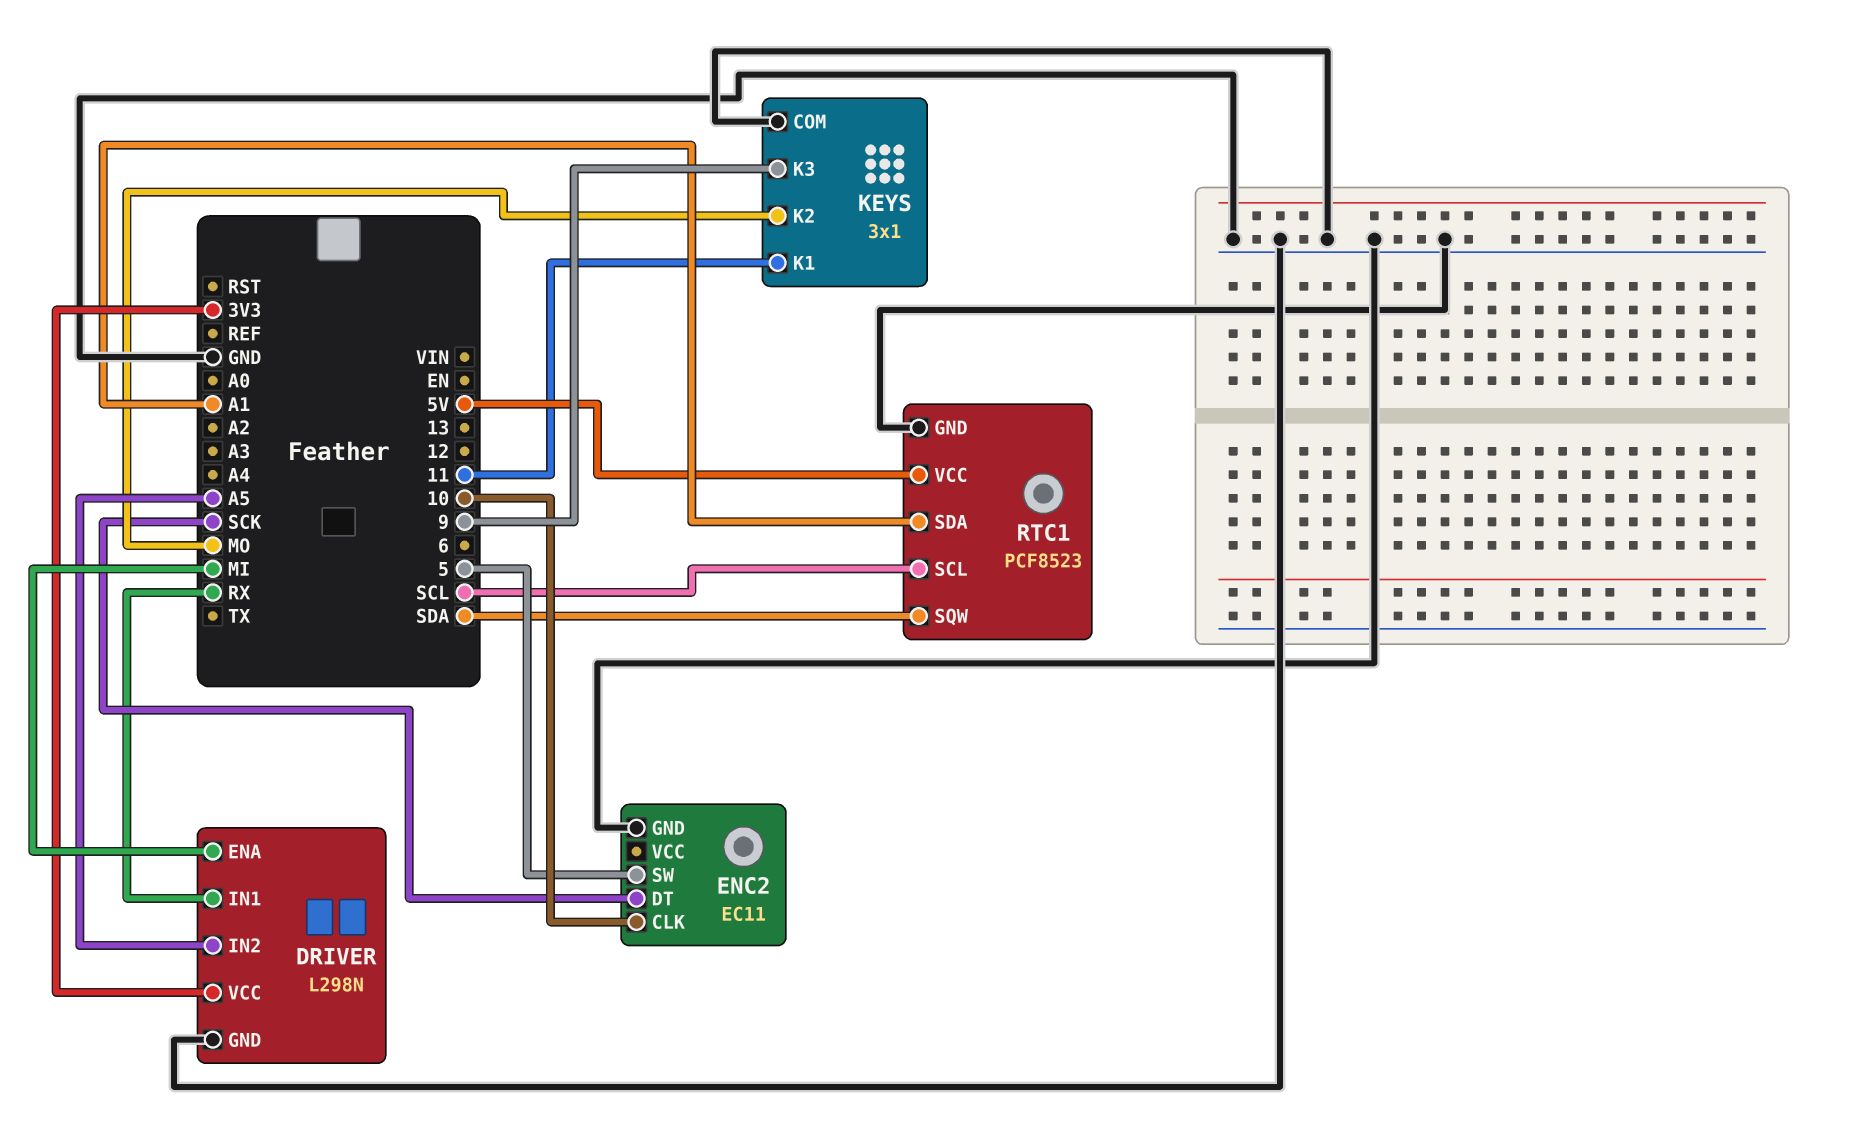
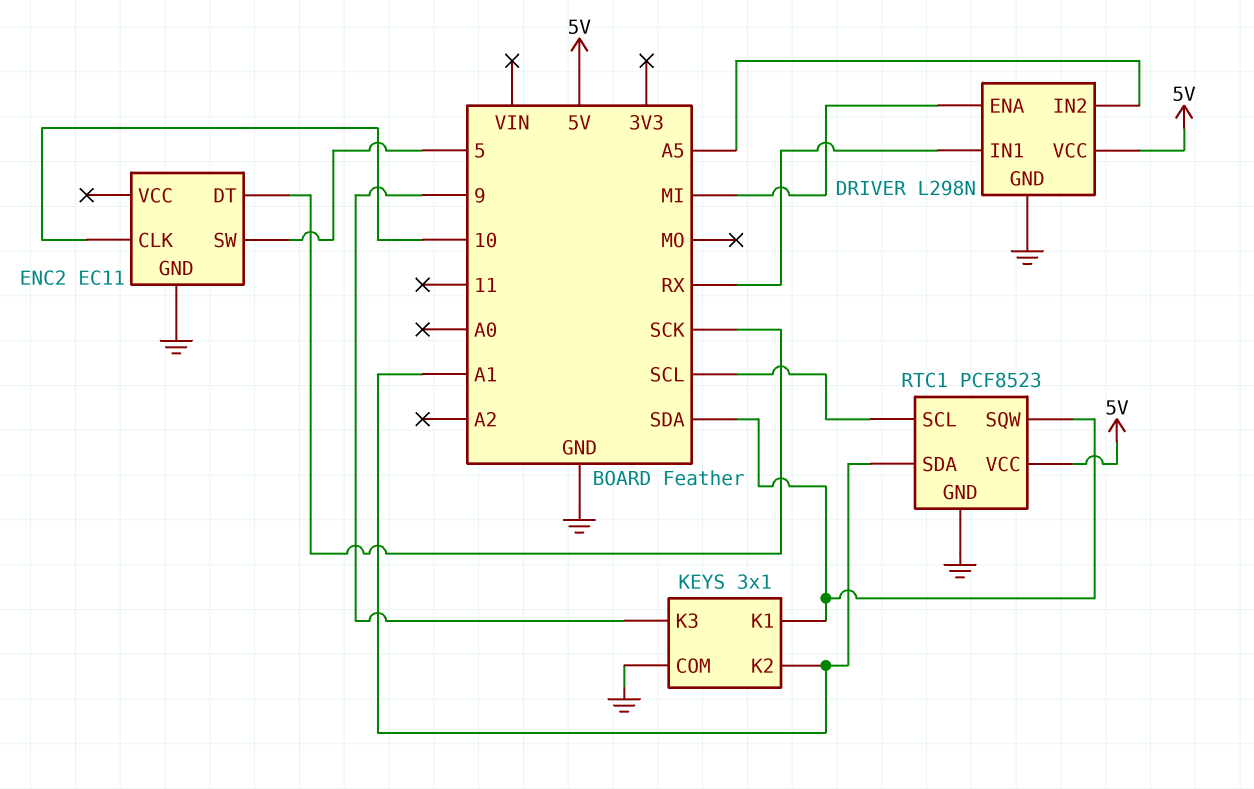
DRIVER pin VCC: 3V3 -> 5V
KEYS pin K1: 11 -> SDA
KEYS pin K2: MO -> A1

